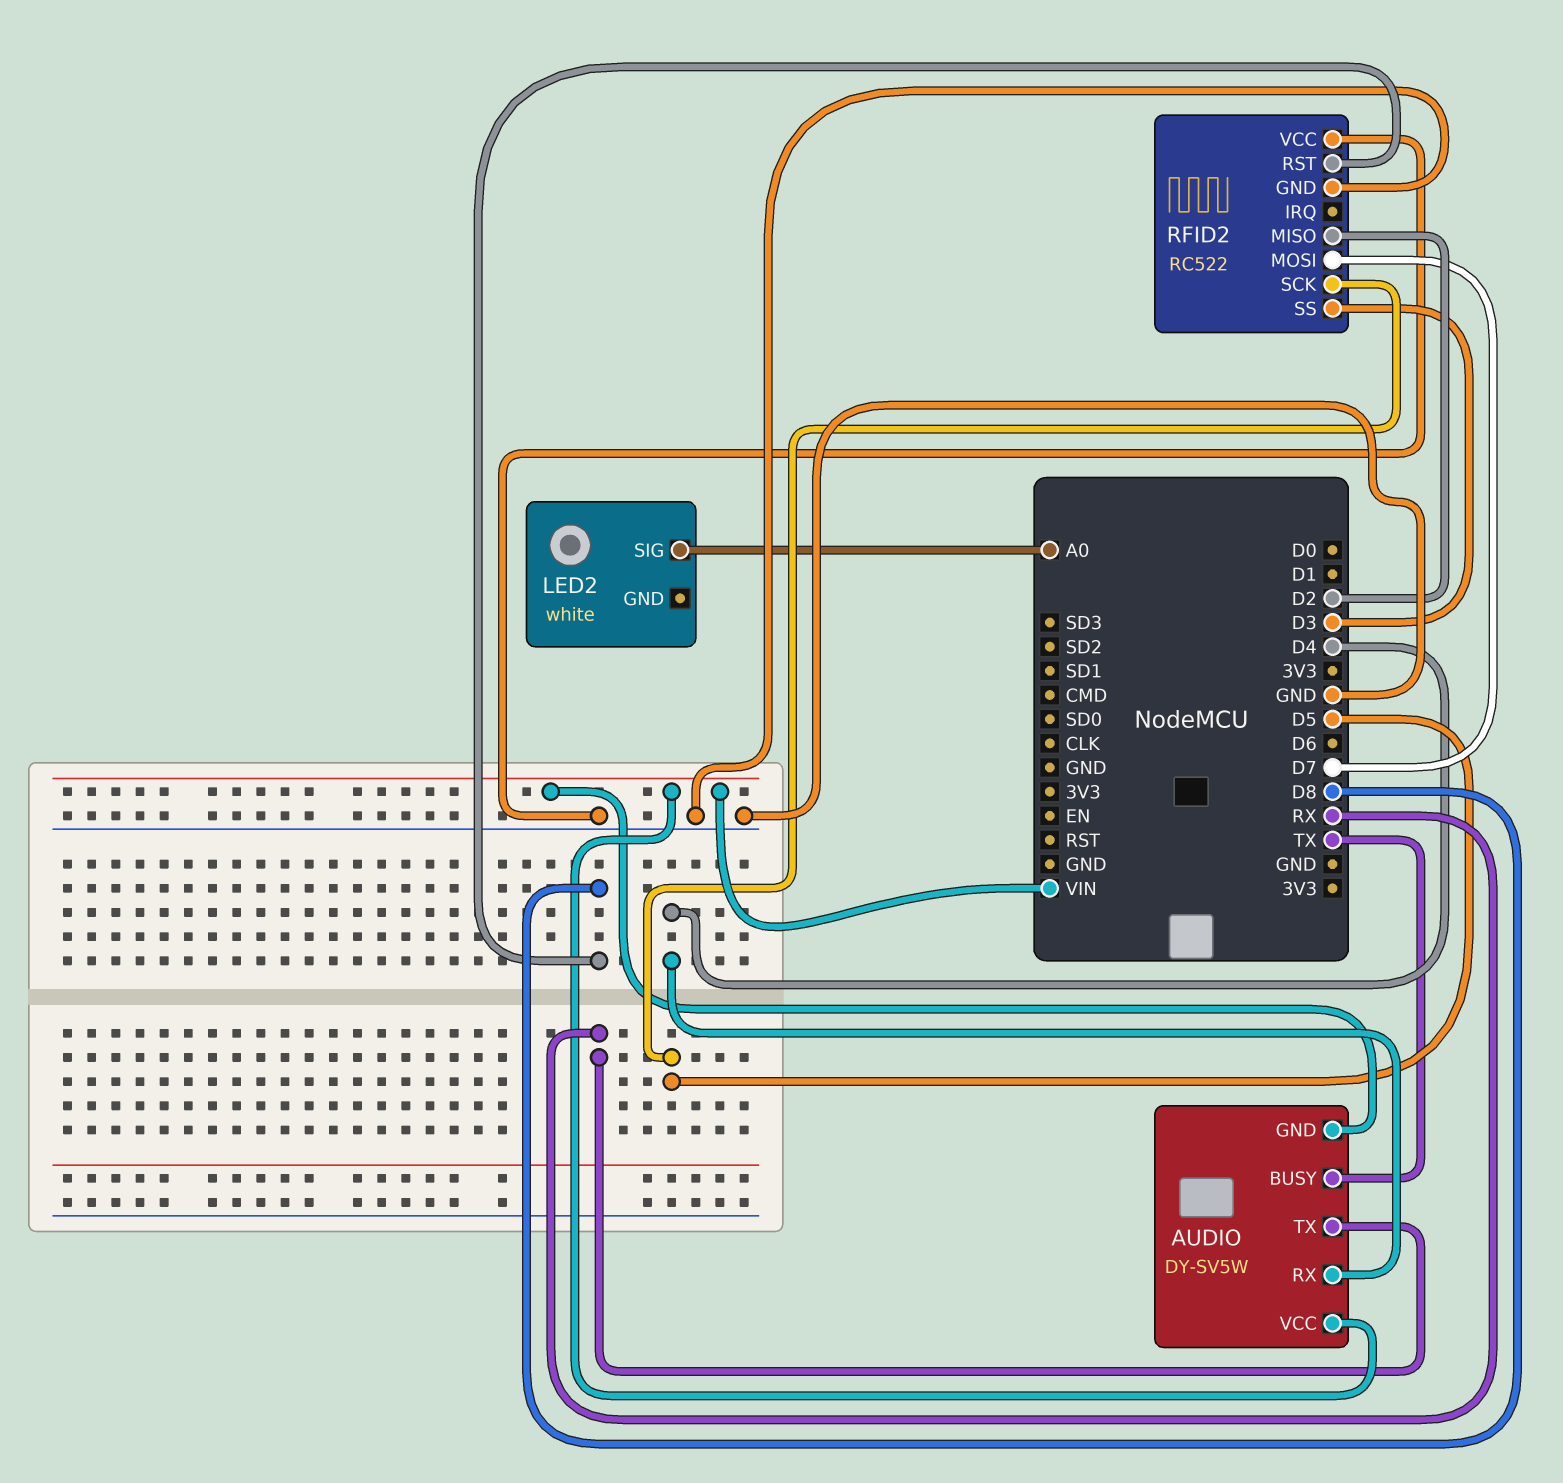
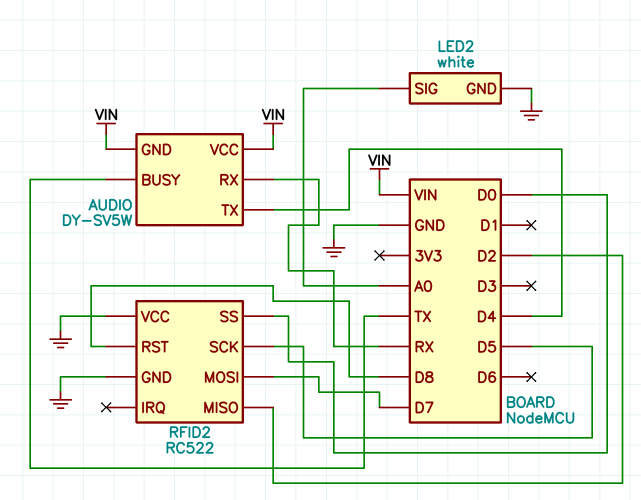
AUDIO pin RX: D4 -> RX
AUDIO pin TX: RX -> D4
LED2 pin GND: none -> GND
RFID2 pin SS: D3 -> D0

